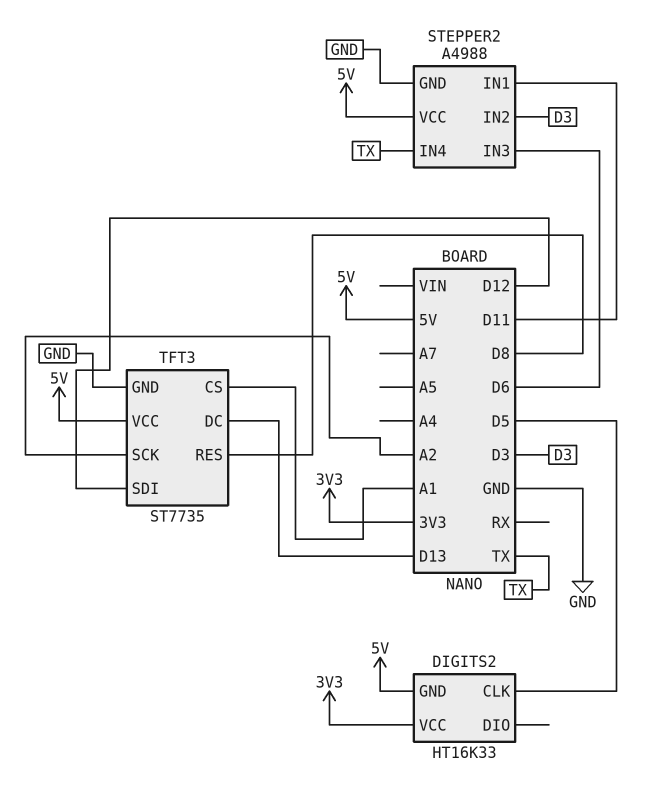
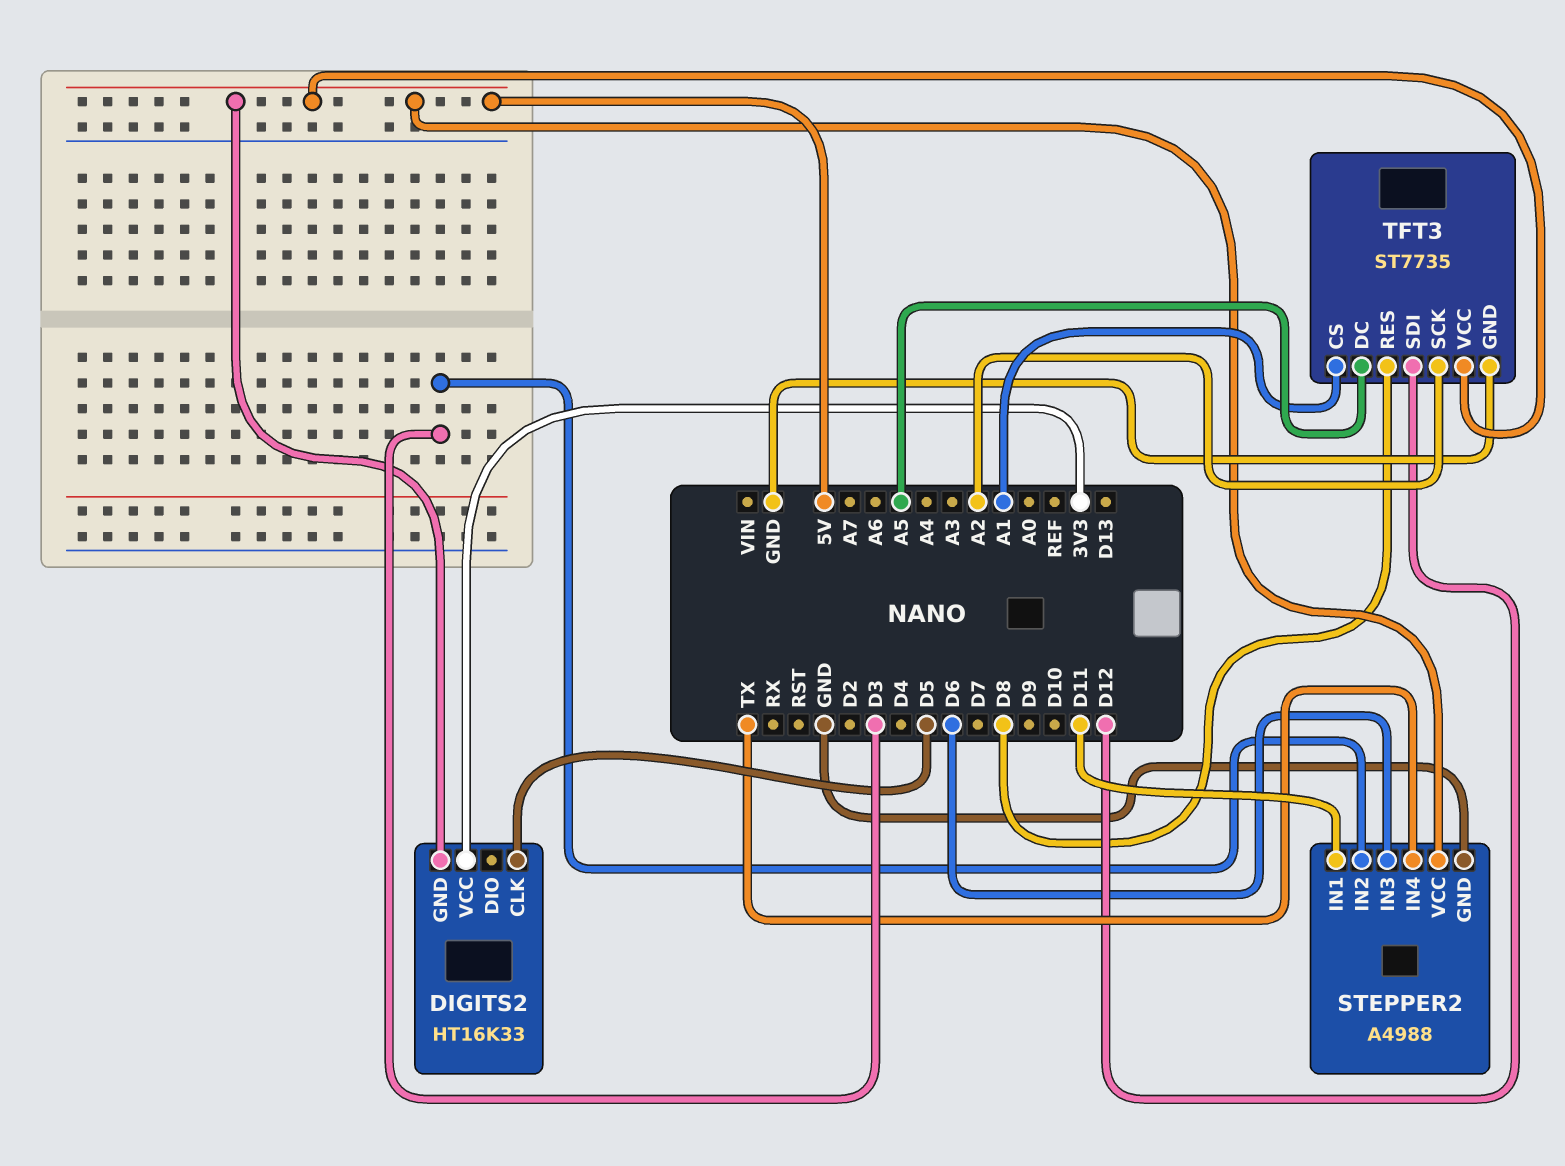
TFT3 pin DC: D13 -> A5

